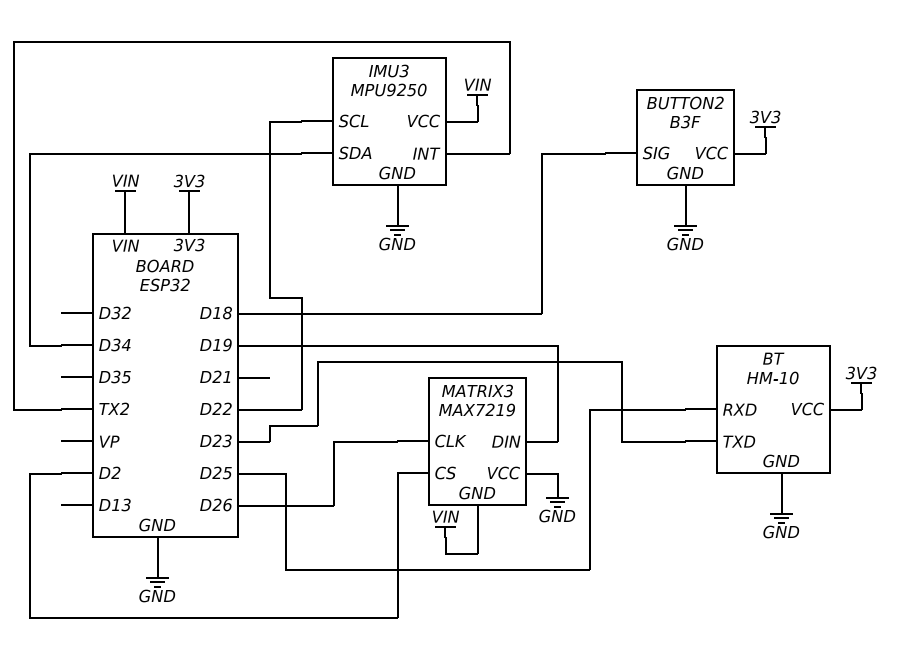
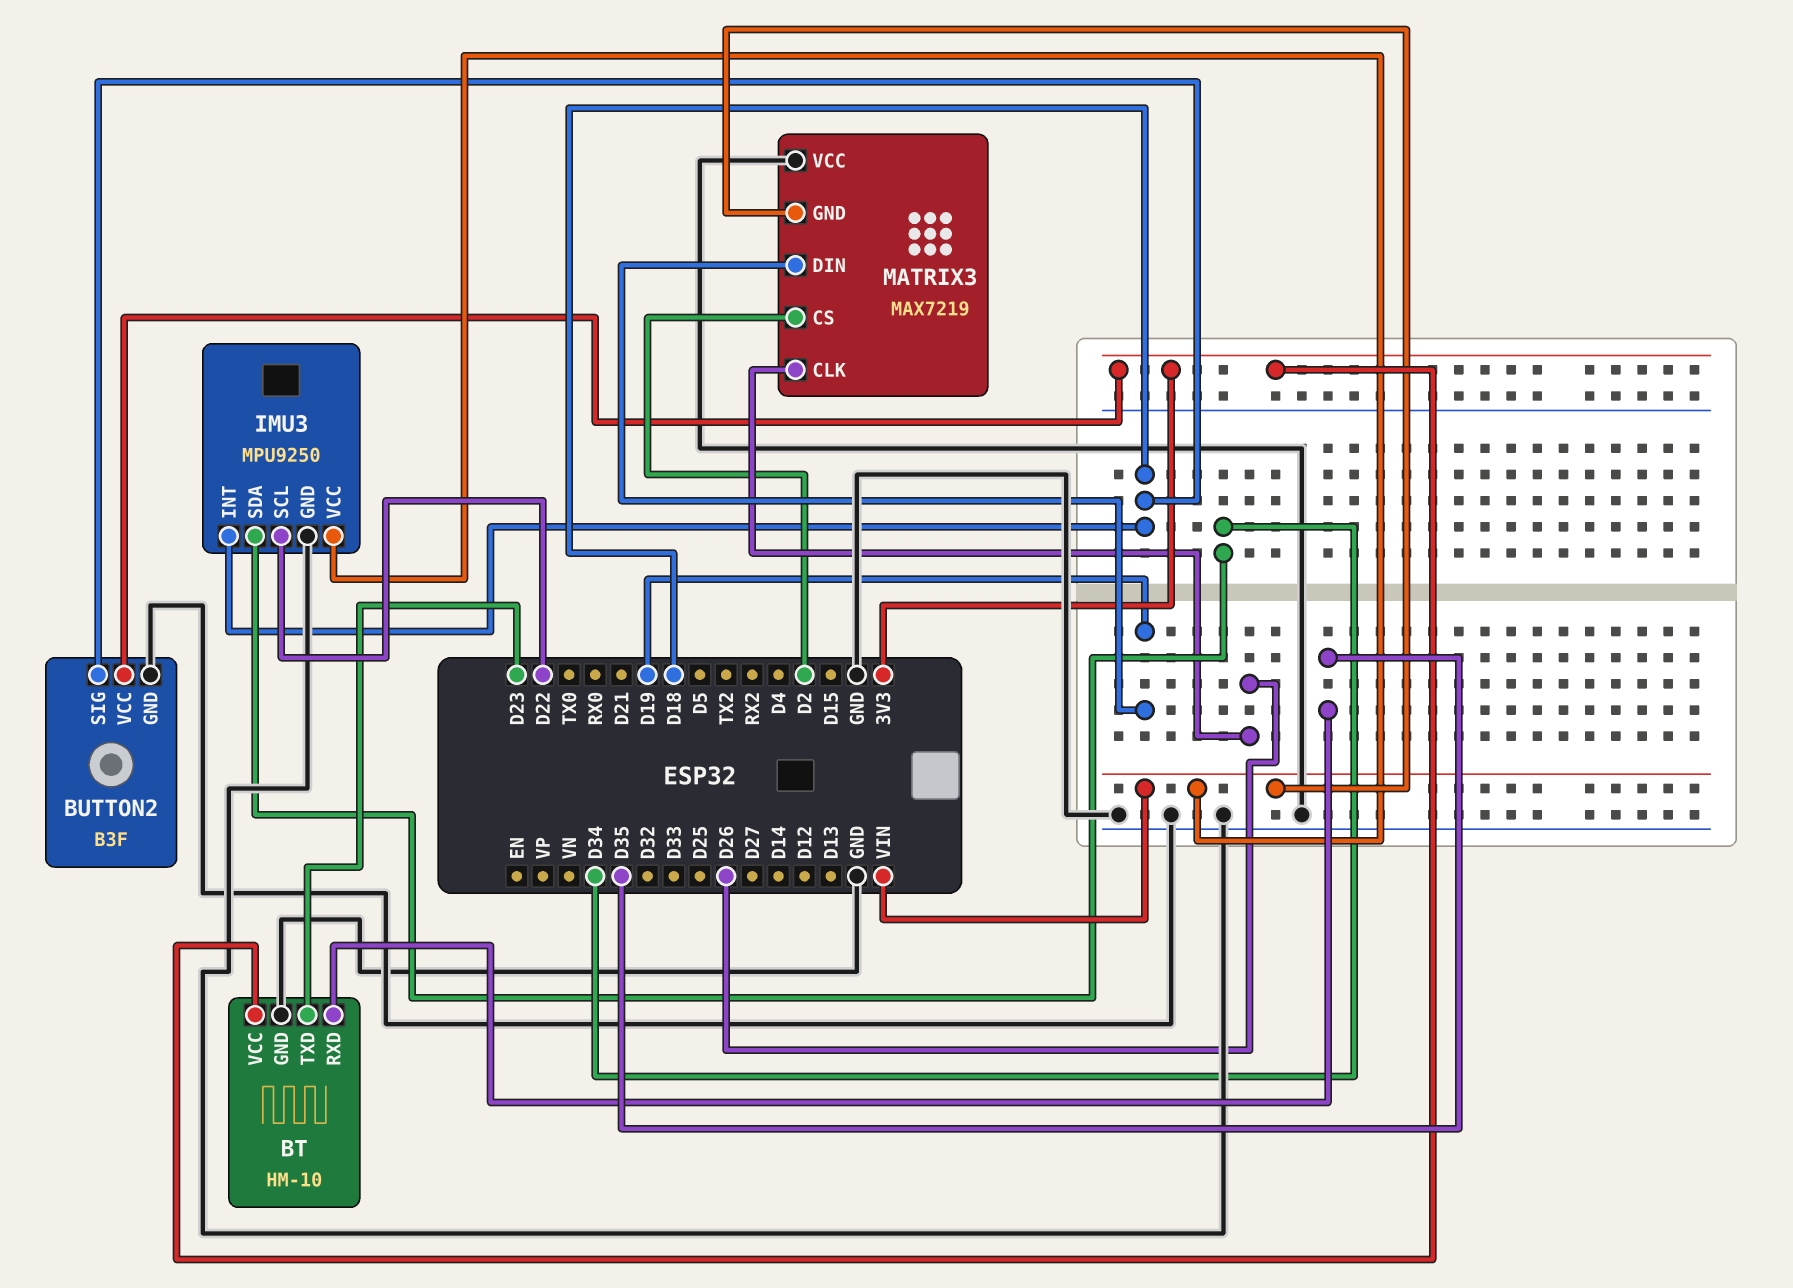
BT pin RXD: D25 -> D35
IMU3 pin INT: TX2 -> D18

